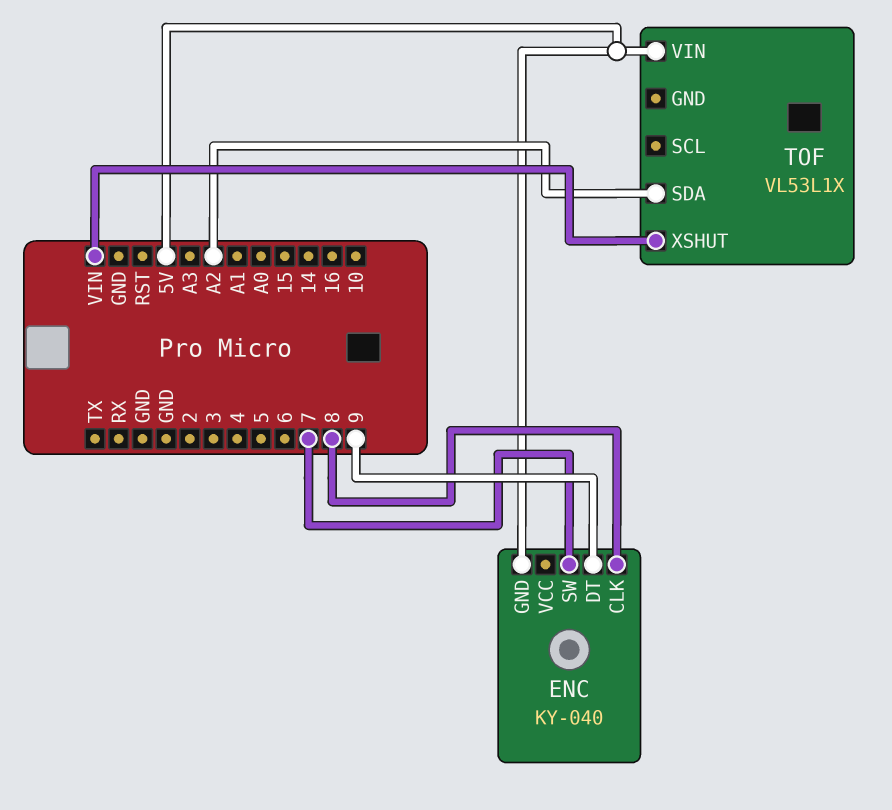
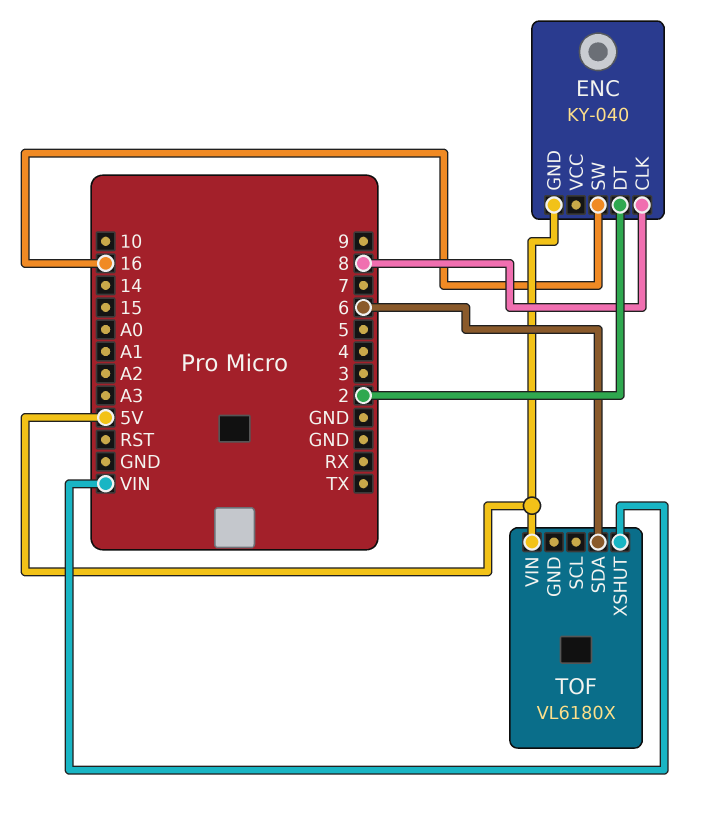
ENC pin DT: 9 -> 2
ENC pin SW: 7 -> 16
TOF: VL53L1X -> VL6180X
TOF pin SDA: A2 -> 6

